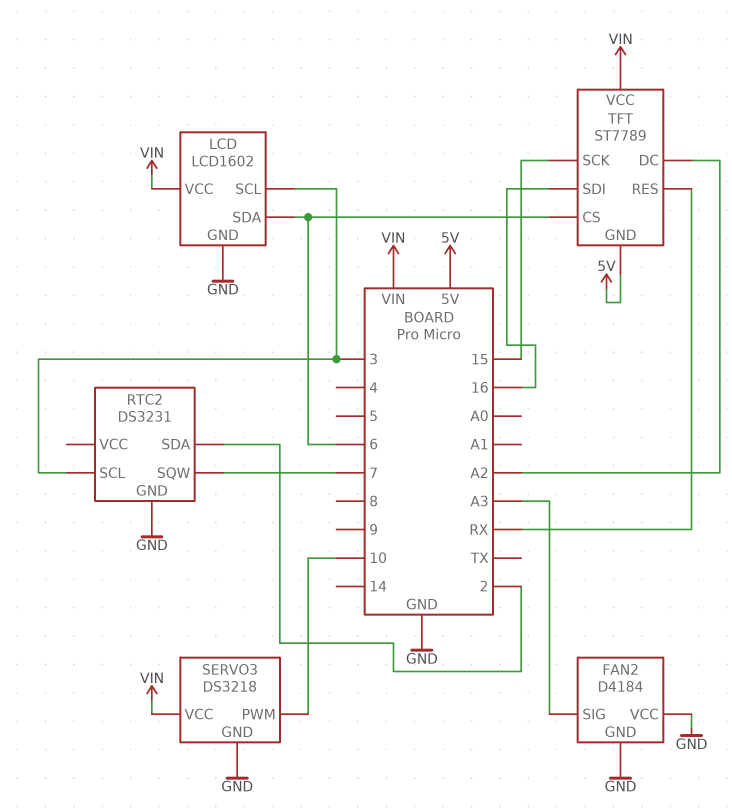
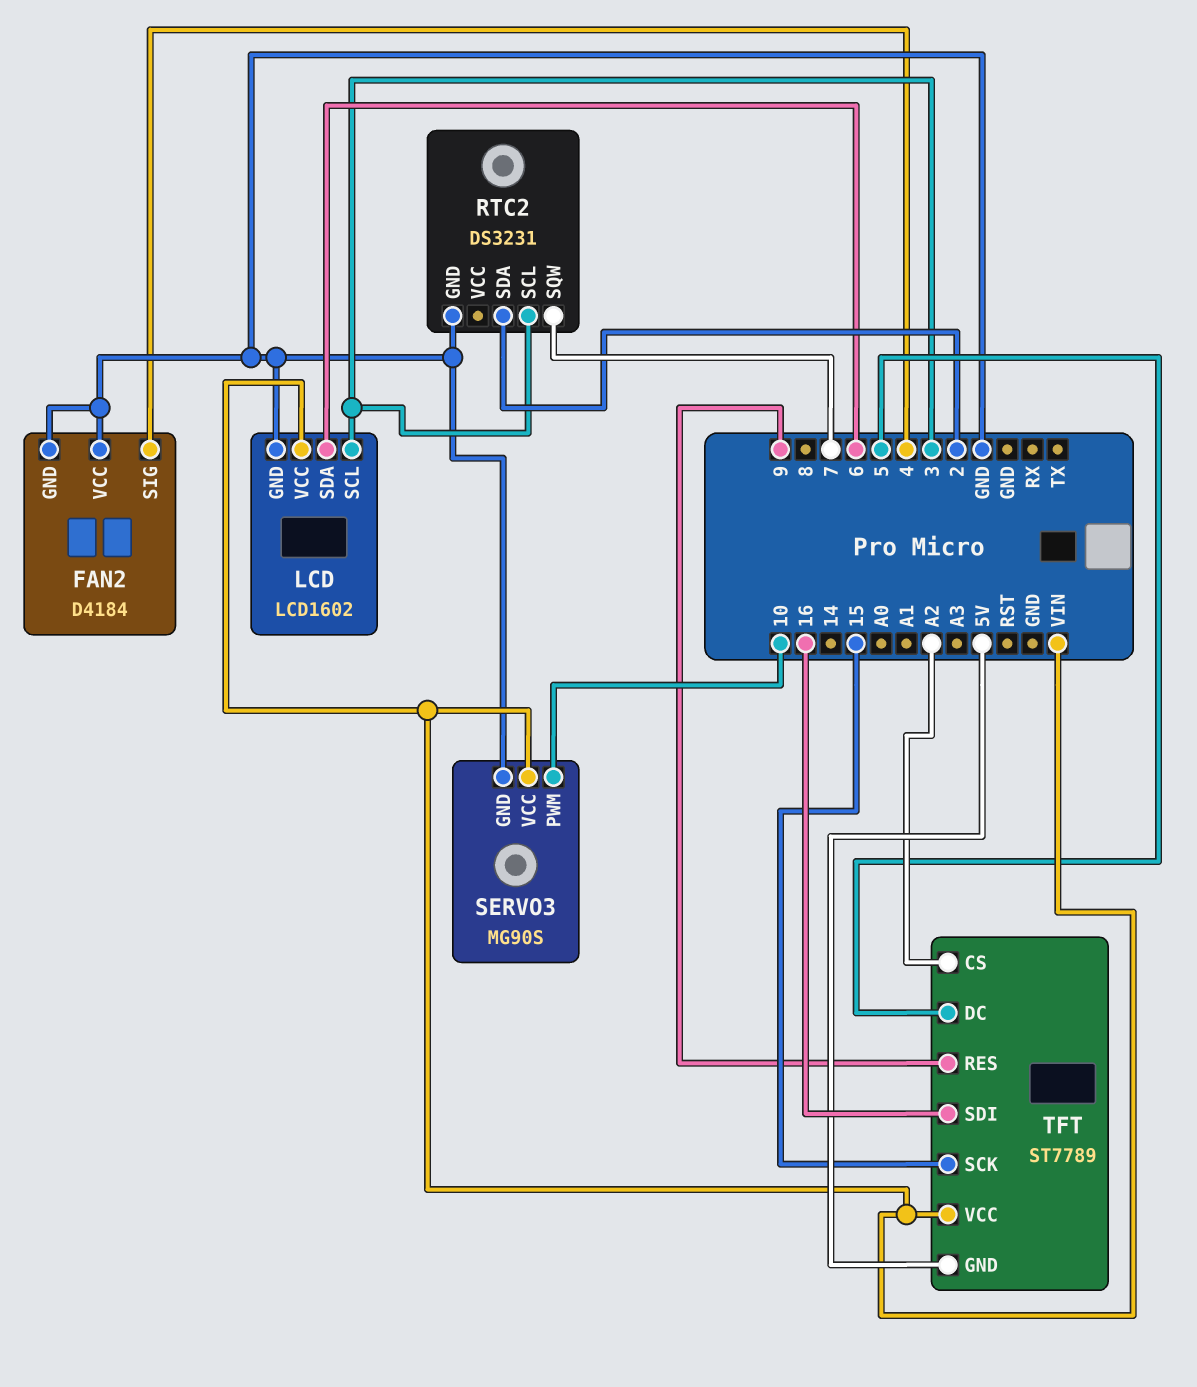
FAN2 pin SIG: A3 -> 4
SERVO3: DS3218 -> MG90S
TFT pin CS: 6 -> A2
TFT pin DC: A2 -> 5
TFT pin RES: RX -> 9

